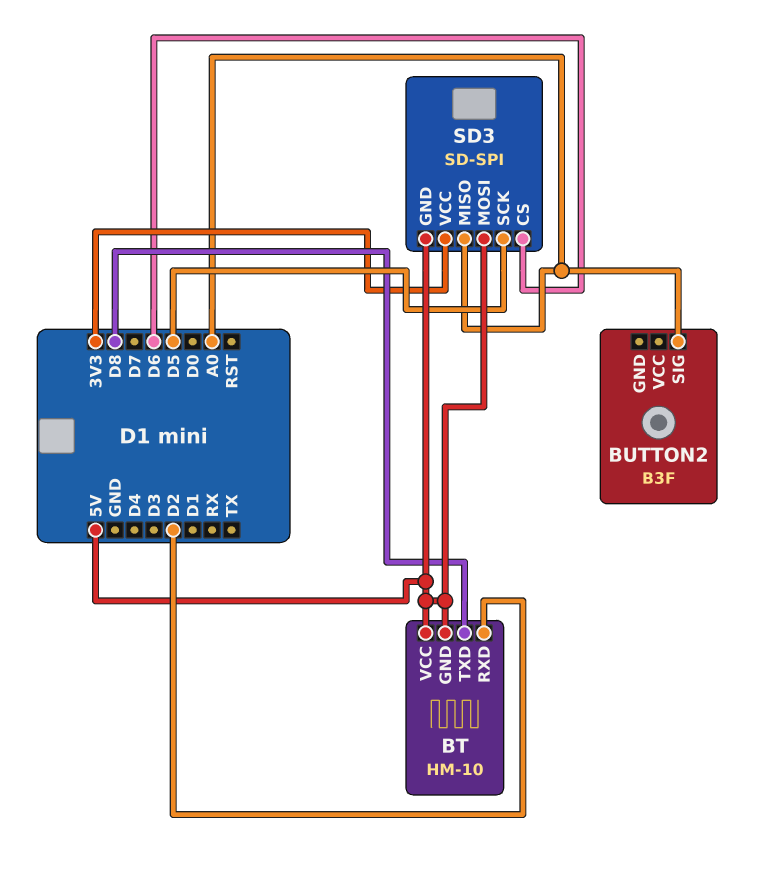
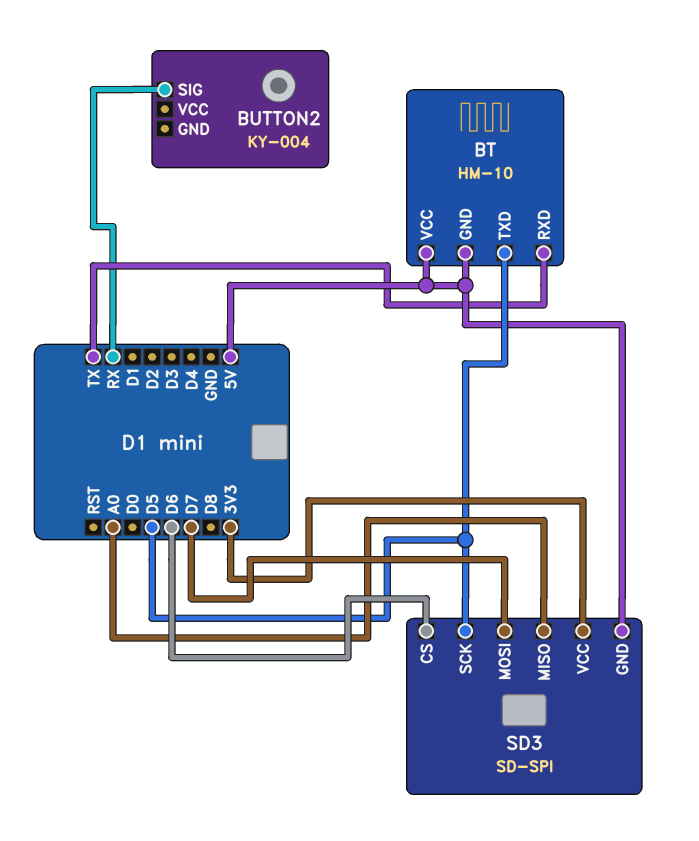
BT pin RXD: D2 -> TX
BT pin TXD: D8 -> D5
BUTTON2: B3F -> KY-004
BUTTON2 pin SIG: A0 -> RX
SD3 pin MOSI: 5V -> D7

